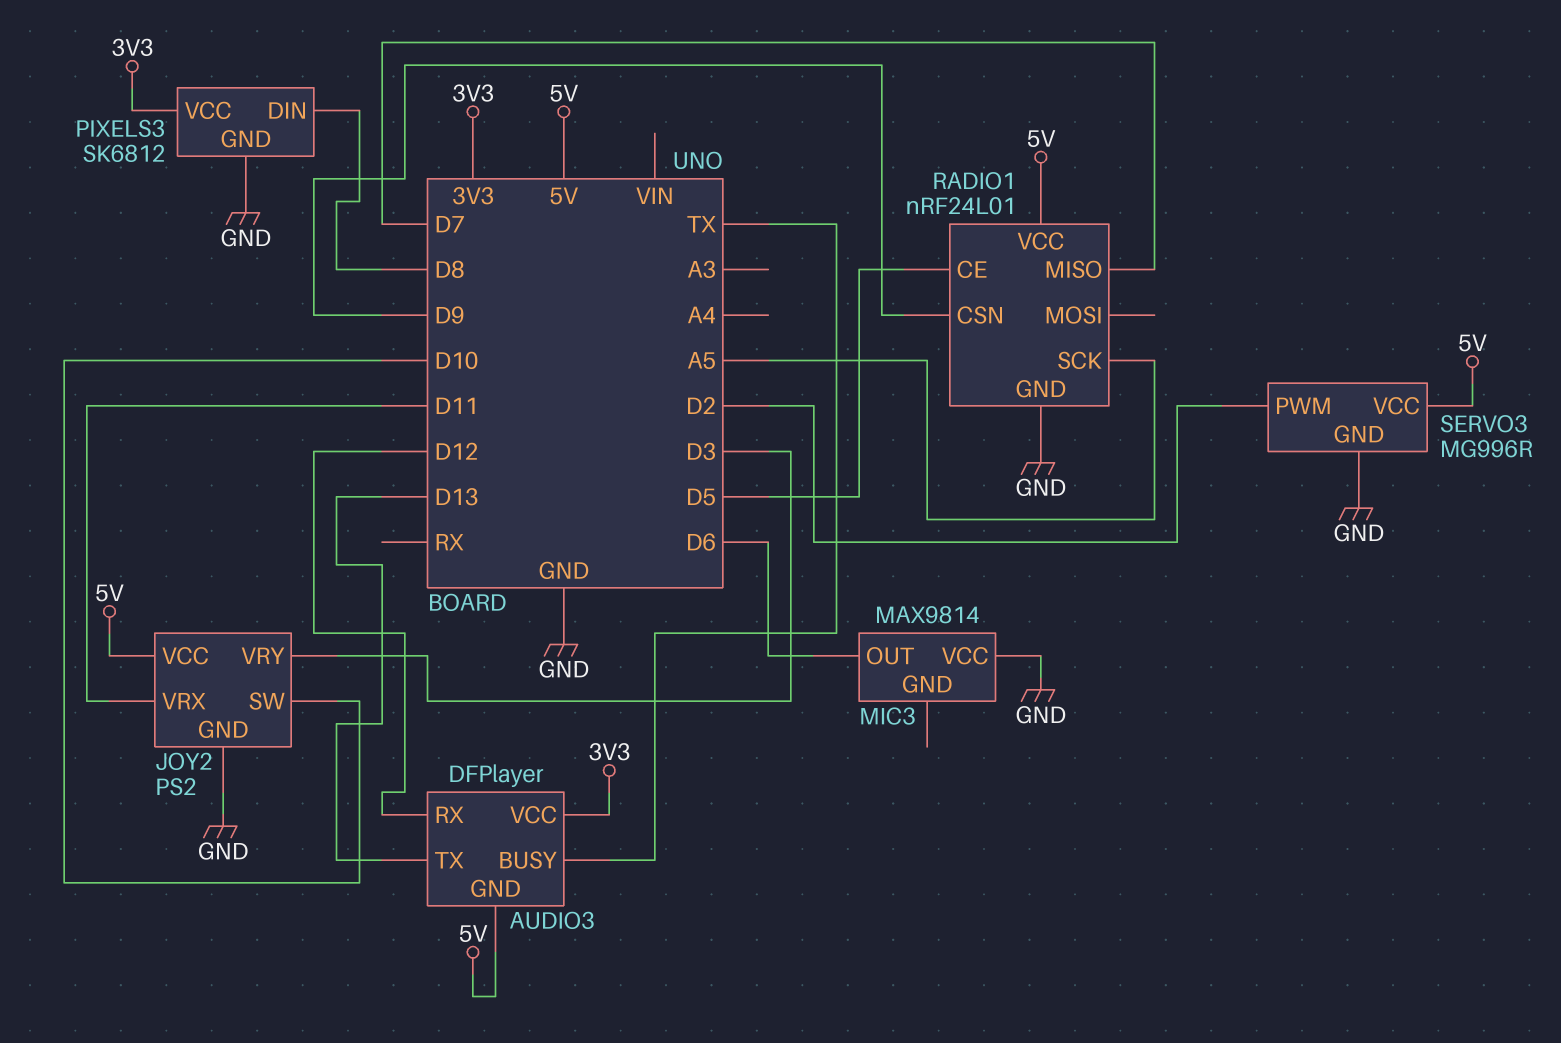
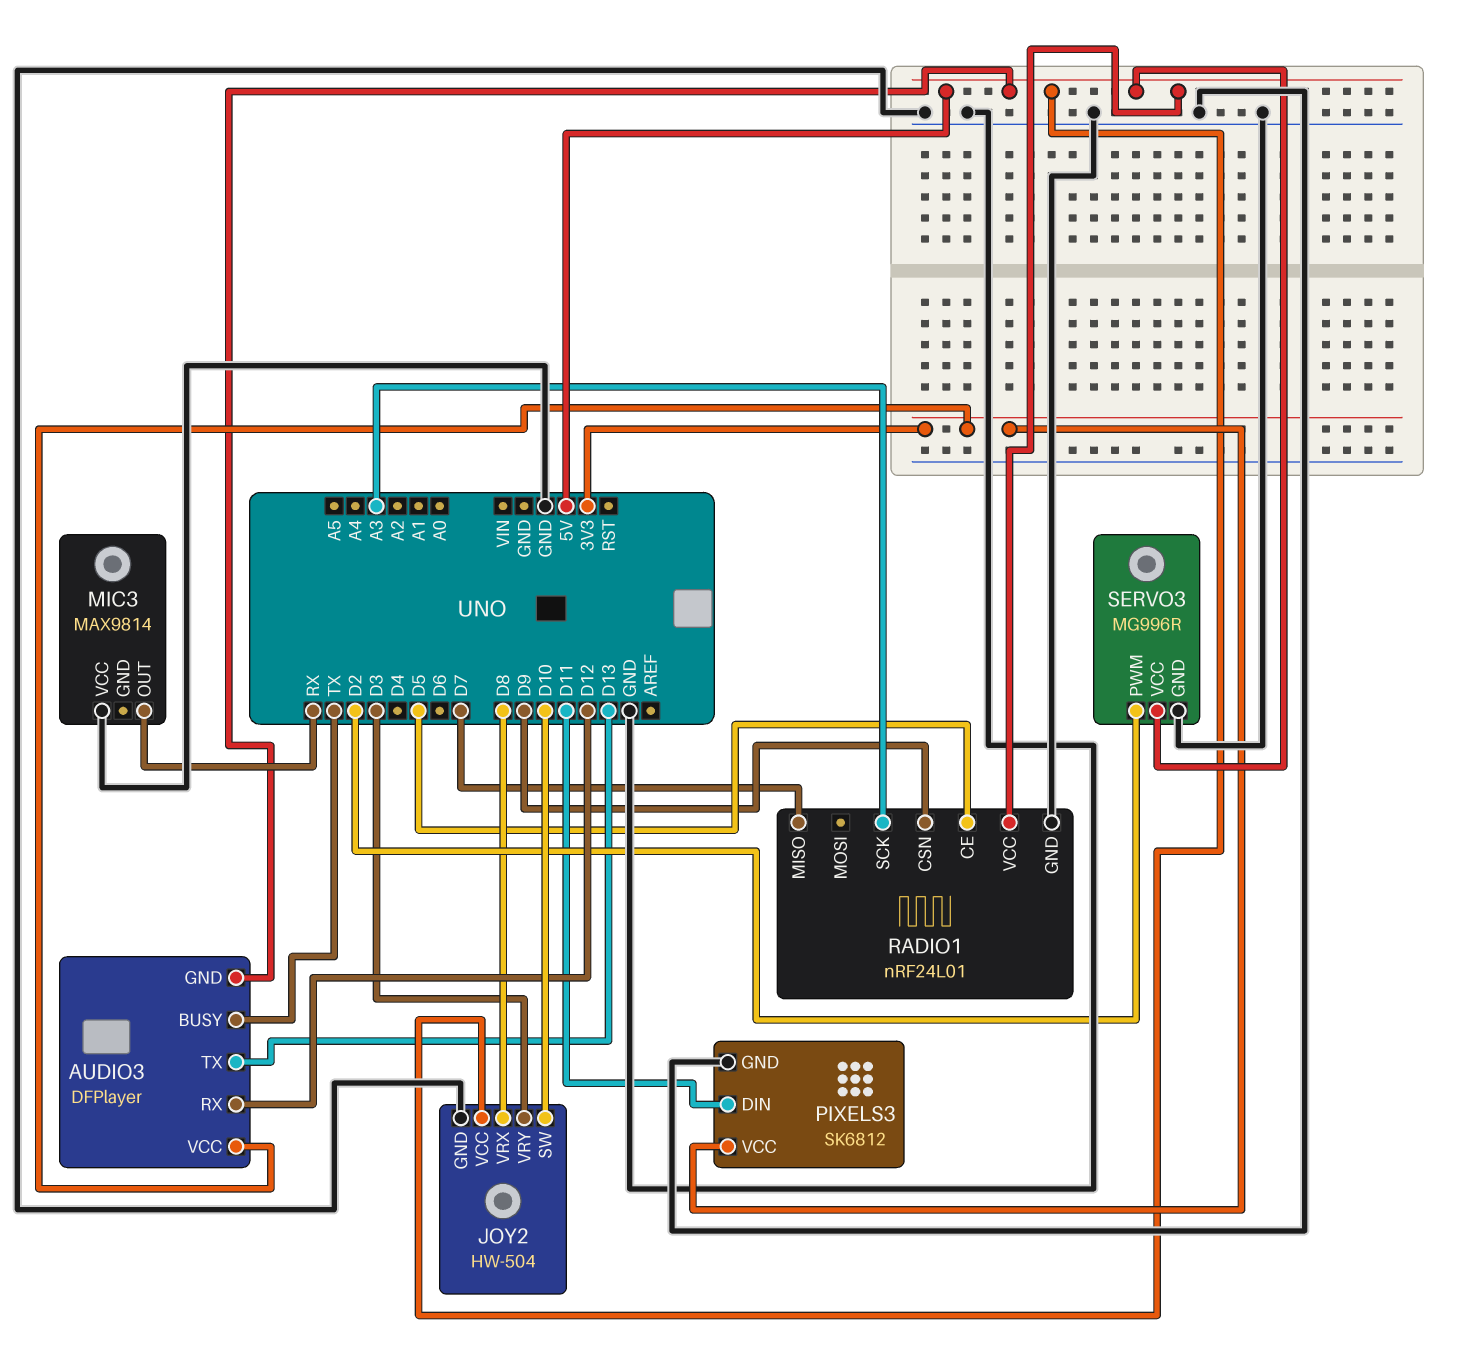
JOY2: PS2 -> HW-504
JOY2 pin VRX: D11 -> D8
MIC3 pin OUT: D6 -> RX
PIXELS3 pin DIN: D8 -> D11
RADIO1 pin SCK: A5 -> A3

